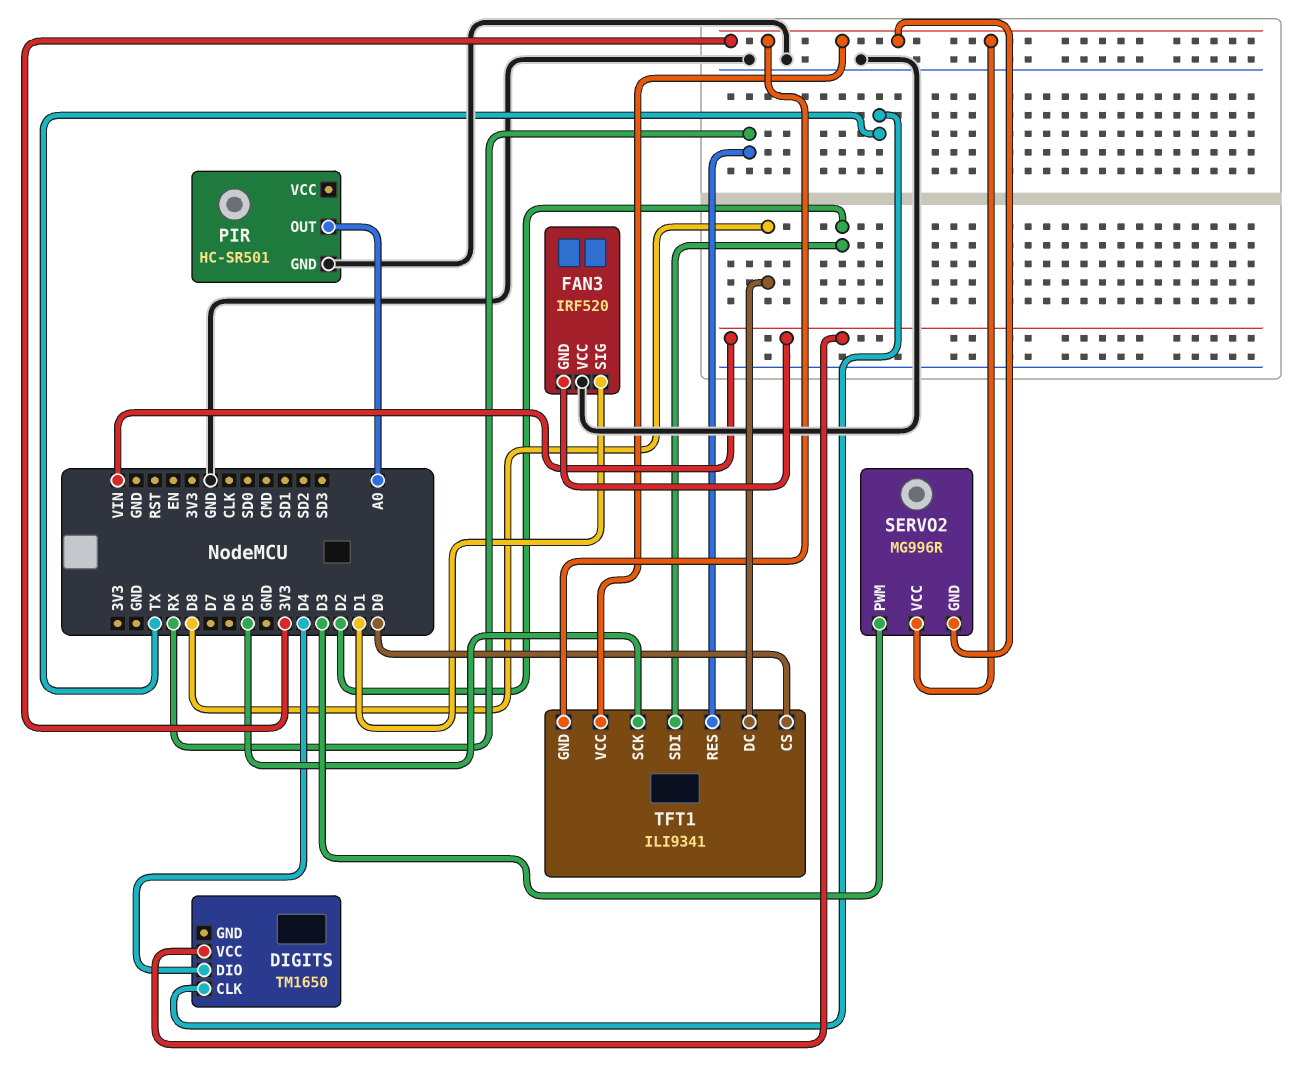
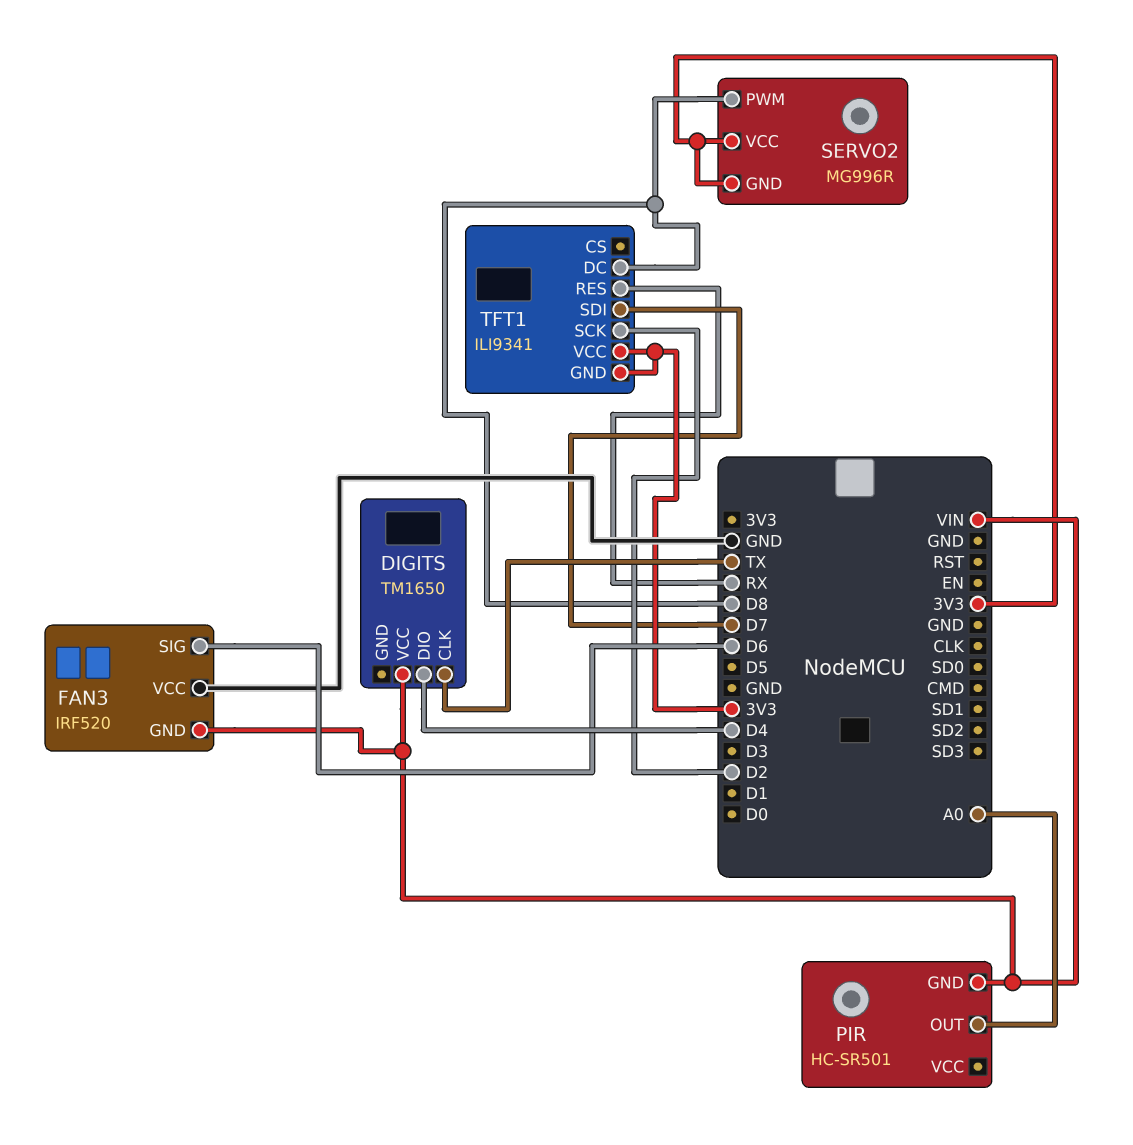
FAN3 pin SIG: D1 -> D6
PIR pin GND: GND -> VIN
SERVO2 pin PWM: D3 -> D8
TFT1 pin CS: D0 -> none
TFT1 pin SCK: D5 -> D2
TFT1 pin SDI: D2 -> D7

